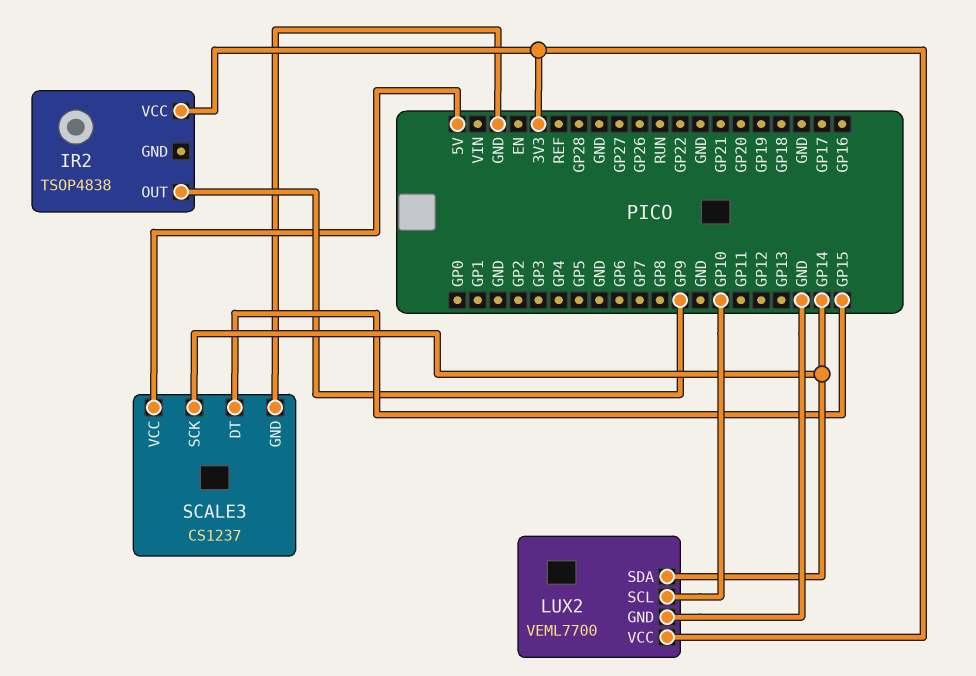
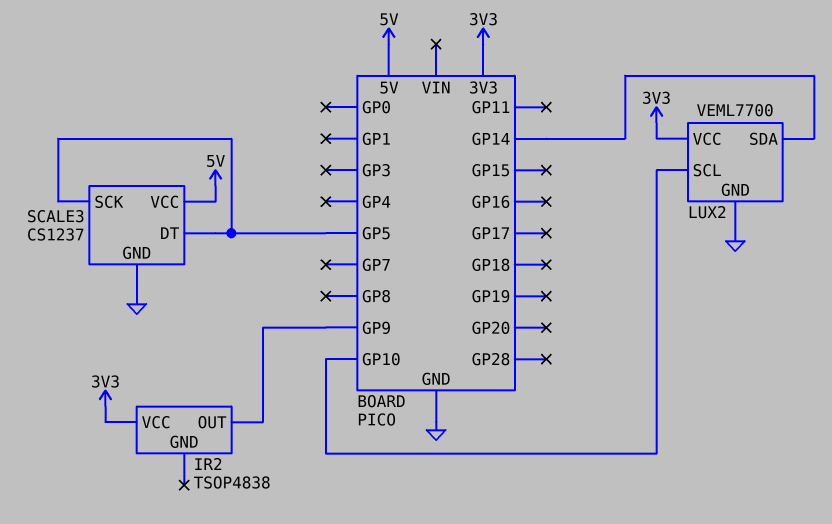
SCALE3 pin DT: GP15 -> GP5
SCALE3 pin SCK: GP14 -> GP5

